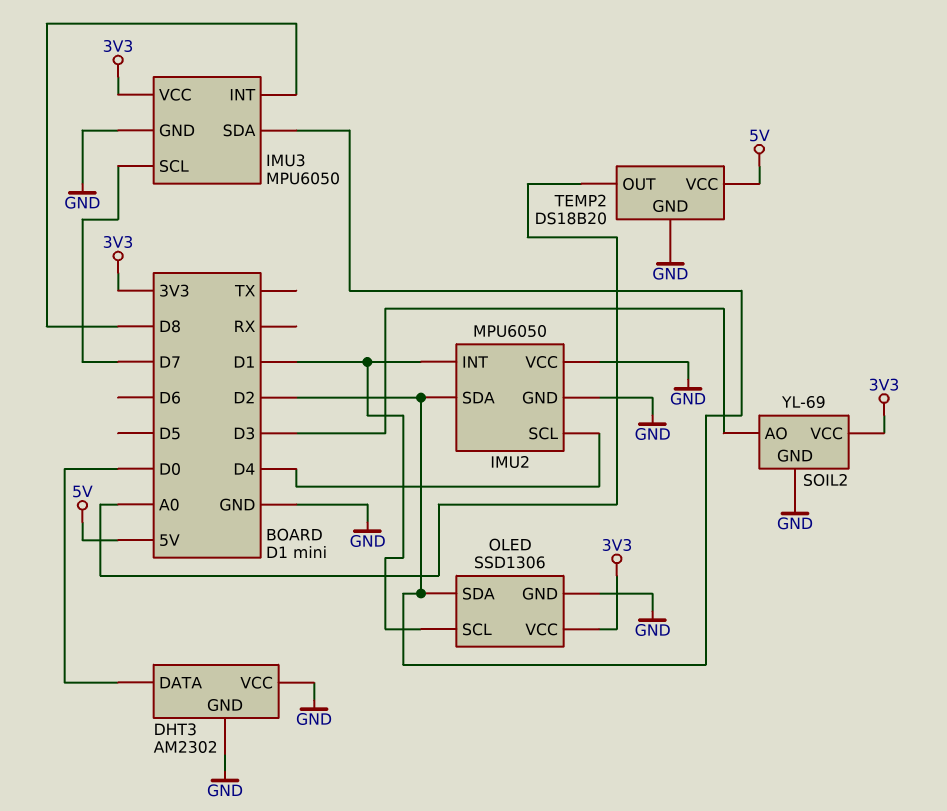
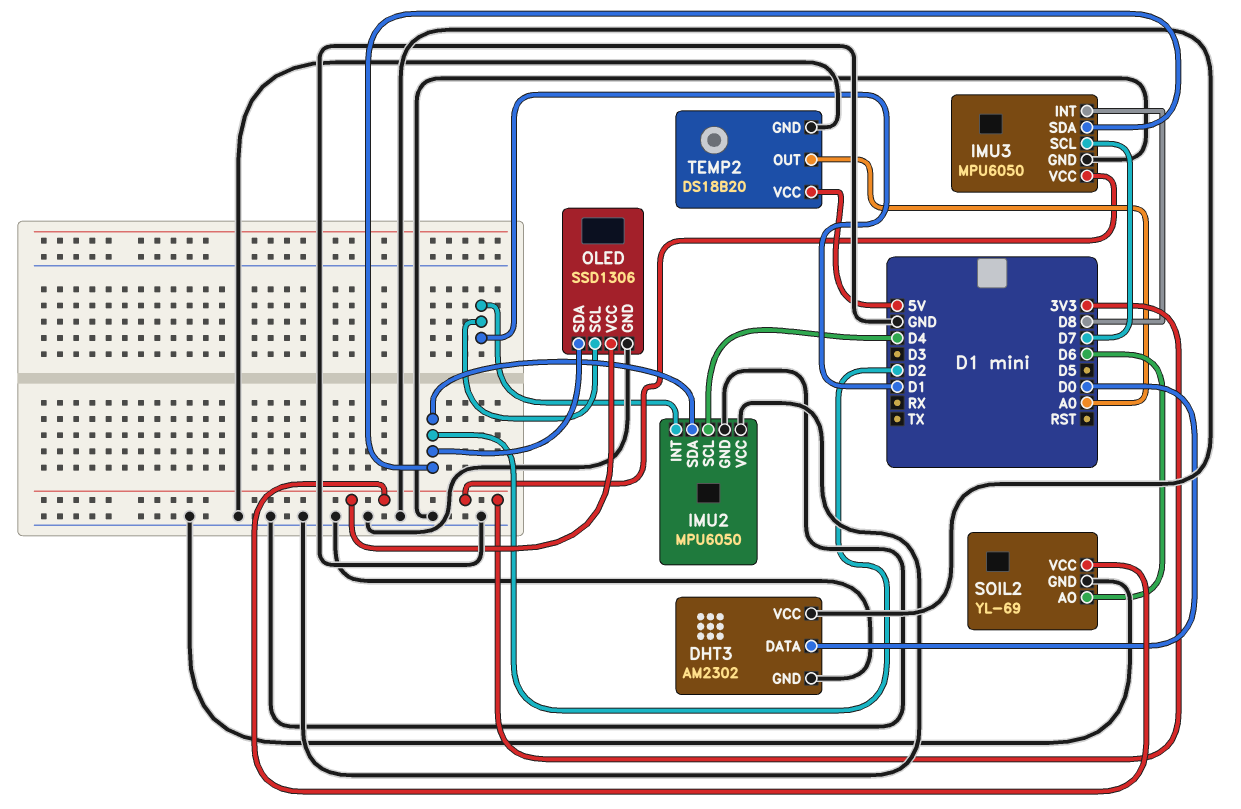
SOIL2 pin AO: D3 -> D6

